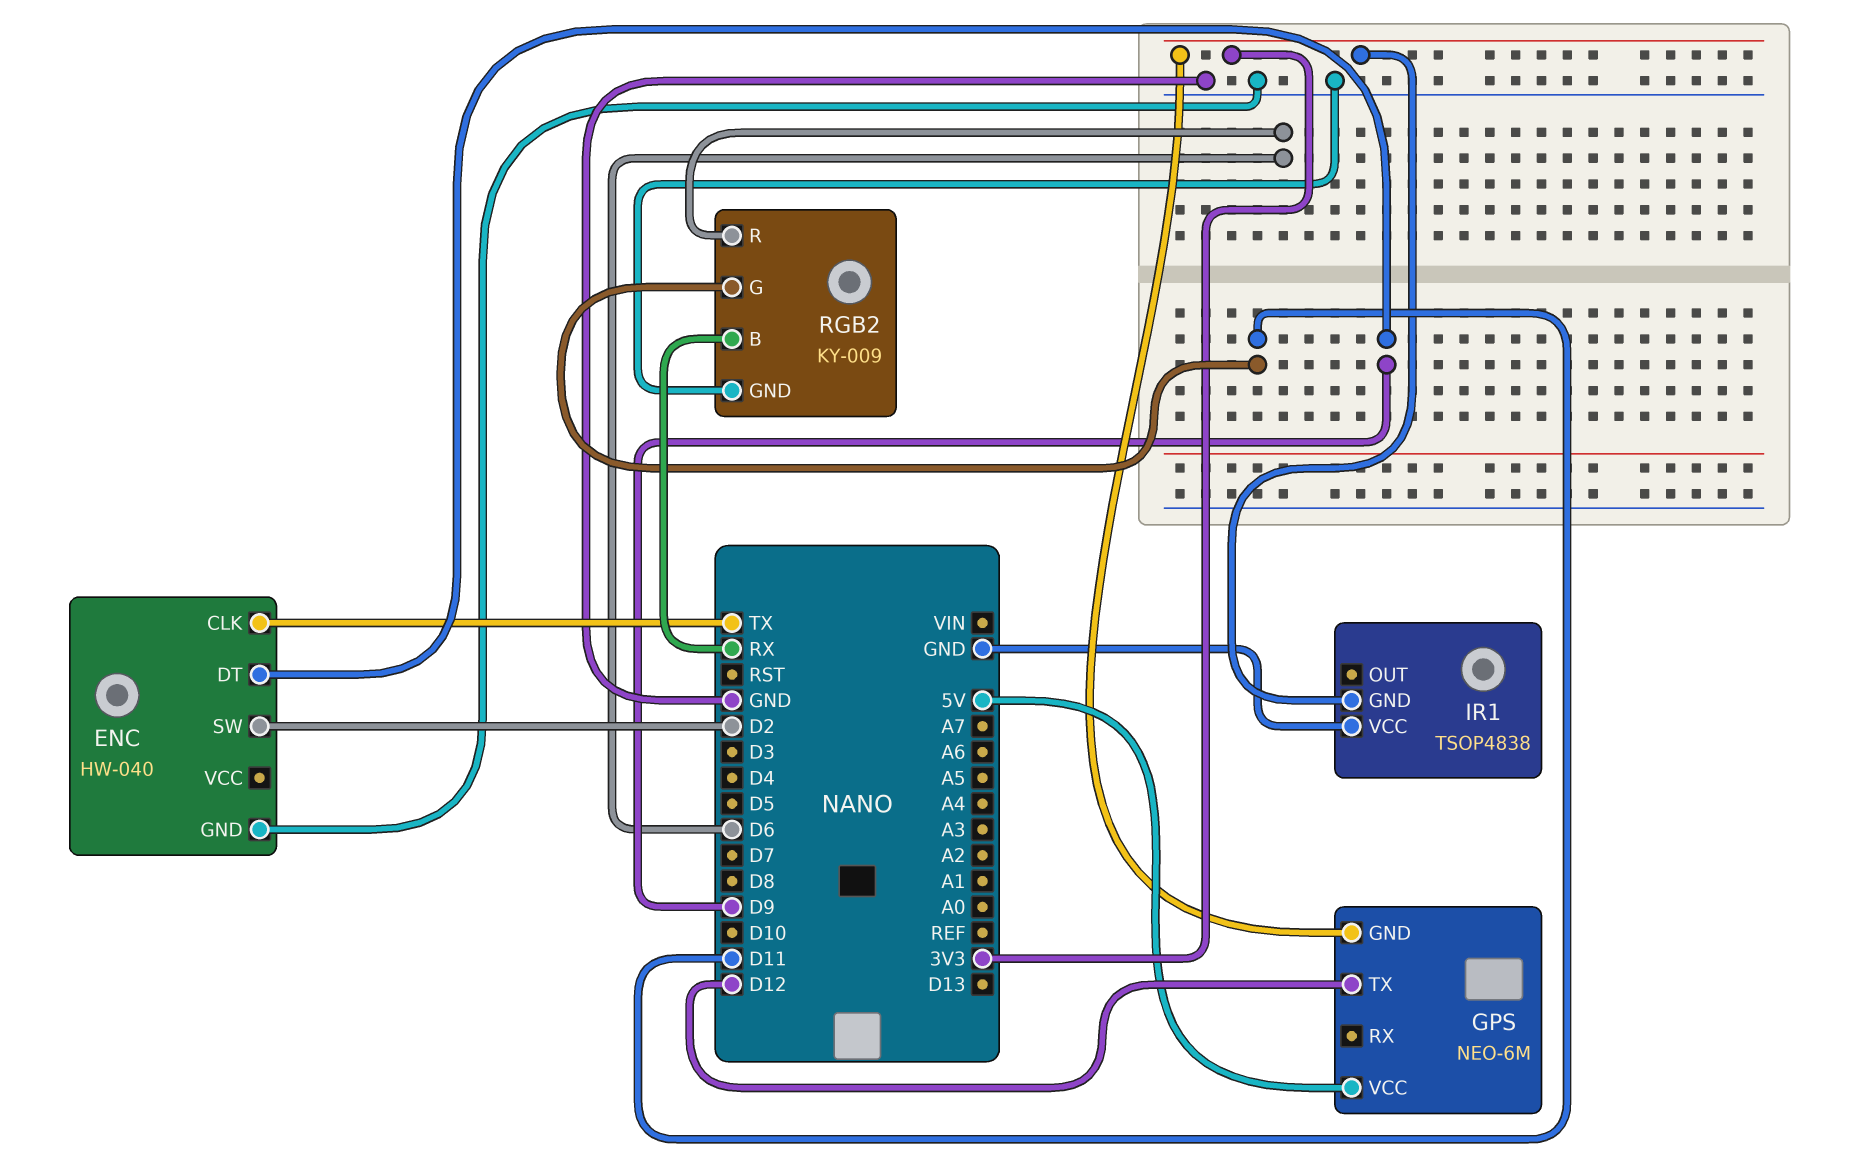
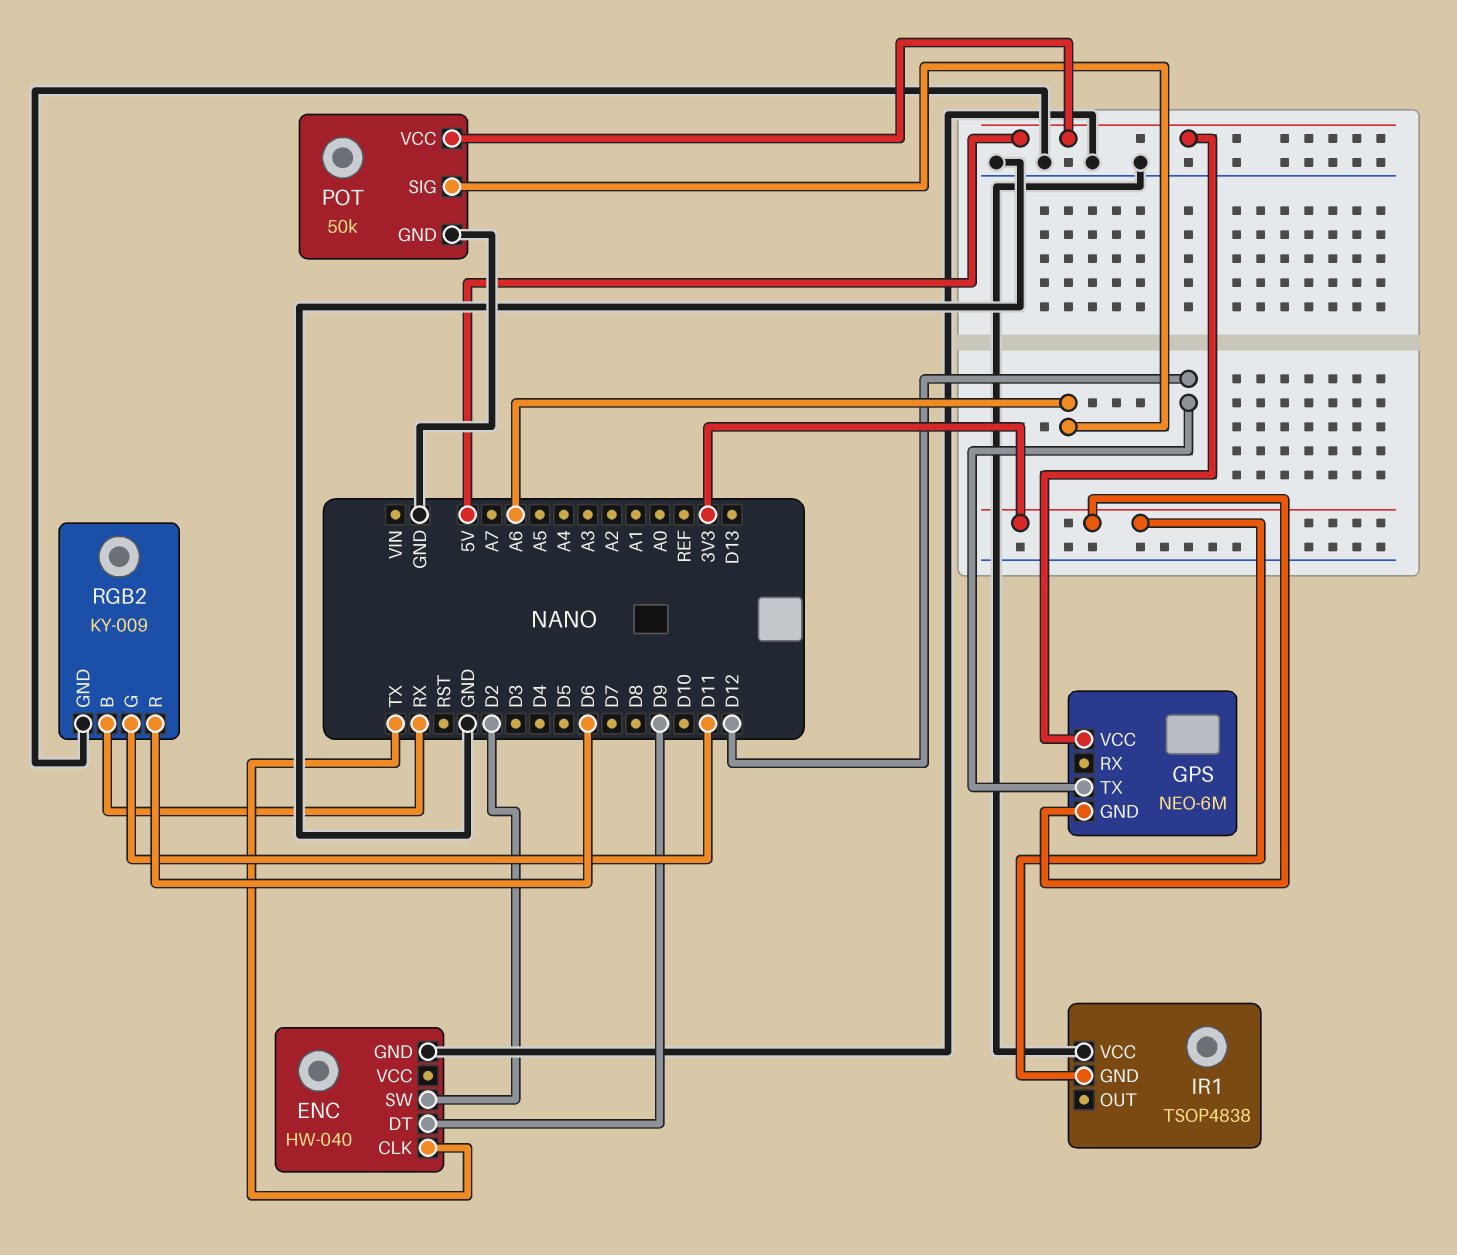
POT: none -> 50k
POT pin GND: none -> GND
POT pin SIG: none -> A6
POT pin VCC: none -> 5V

